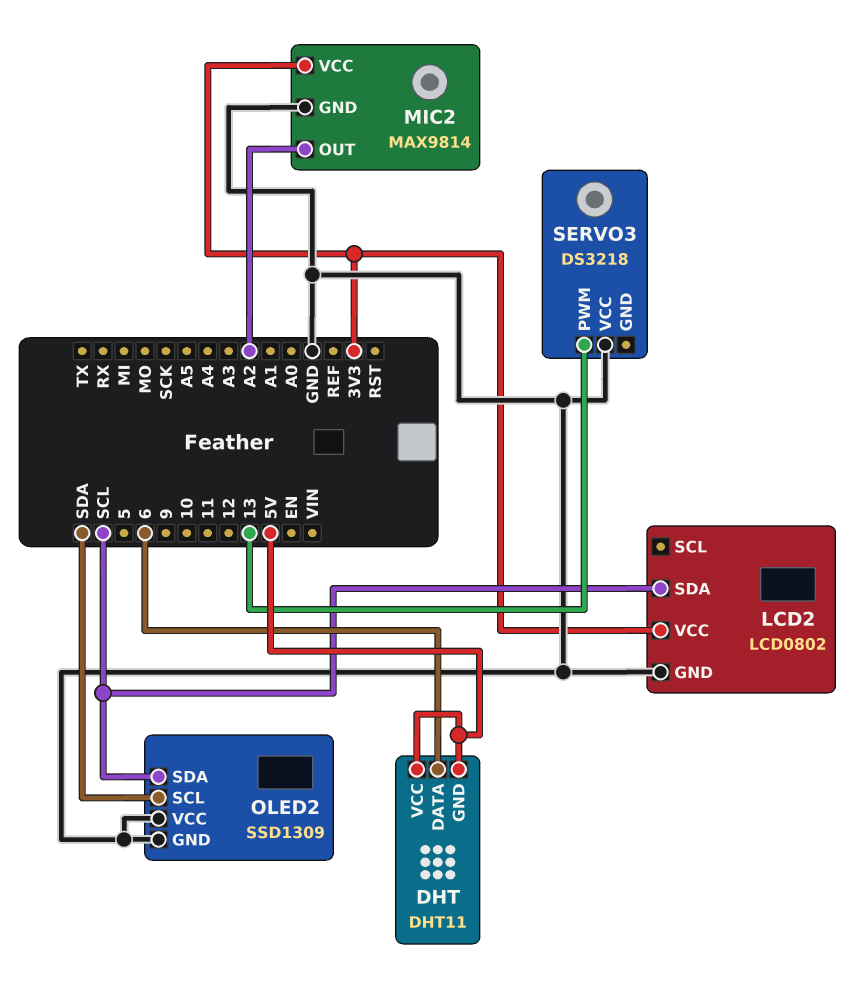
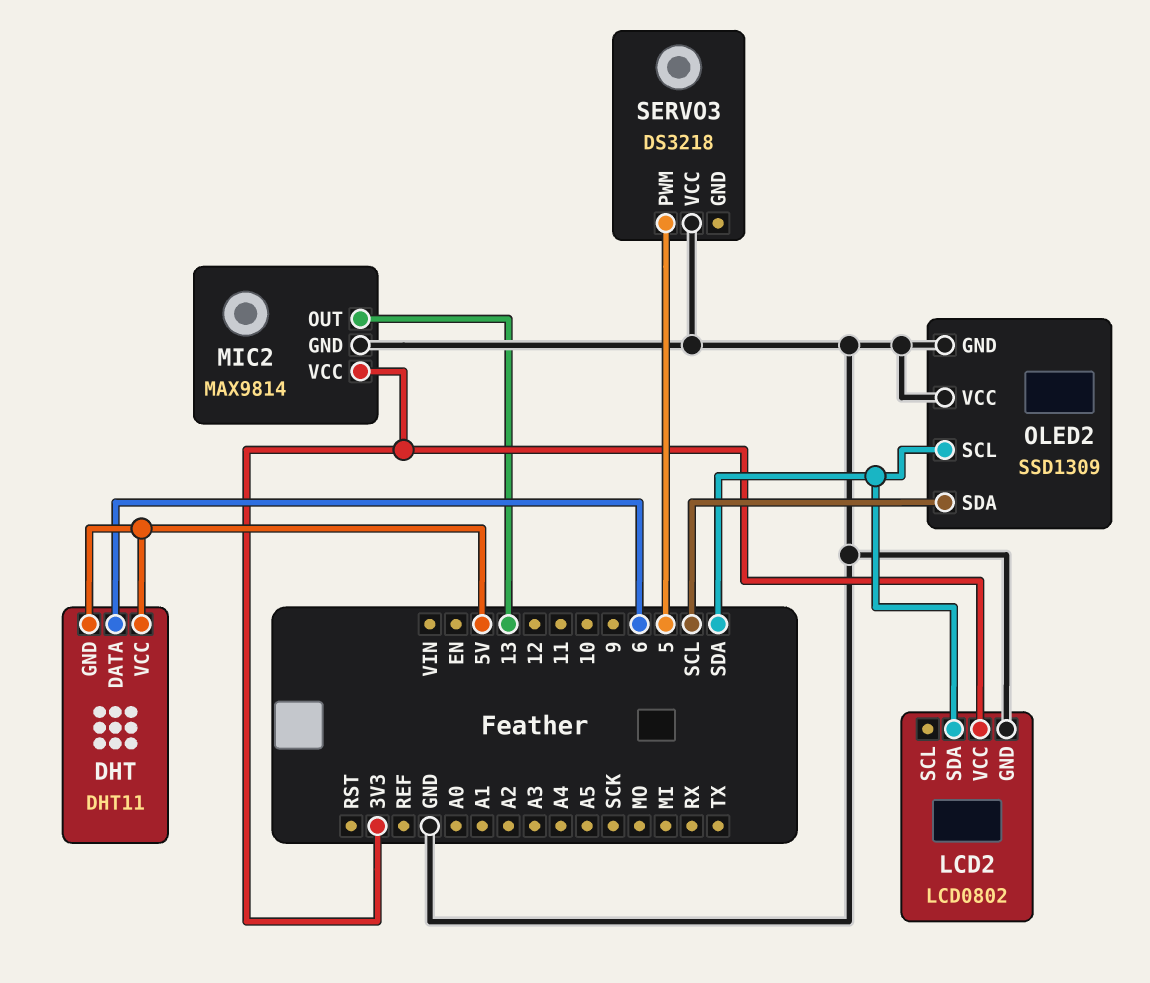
LCD2 pin SDA: SCL -> SDA
MIC2 pin OUT: A2 -> 13
SERVO3 pin PWM: 13 -> 5

